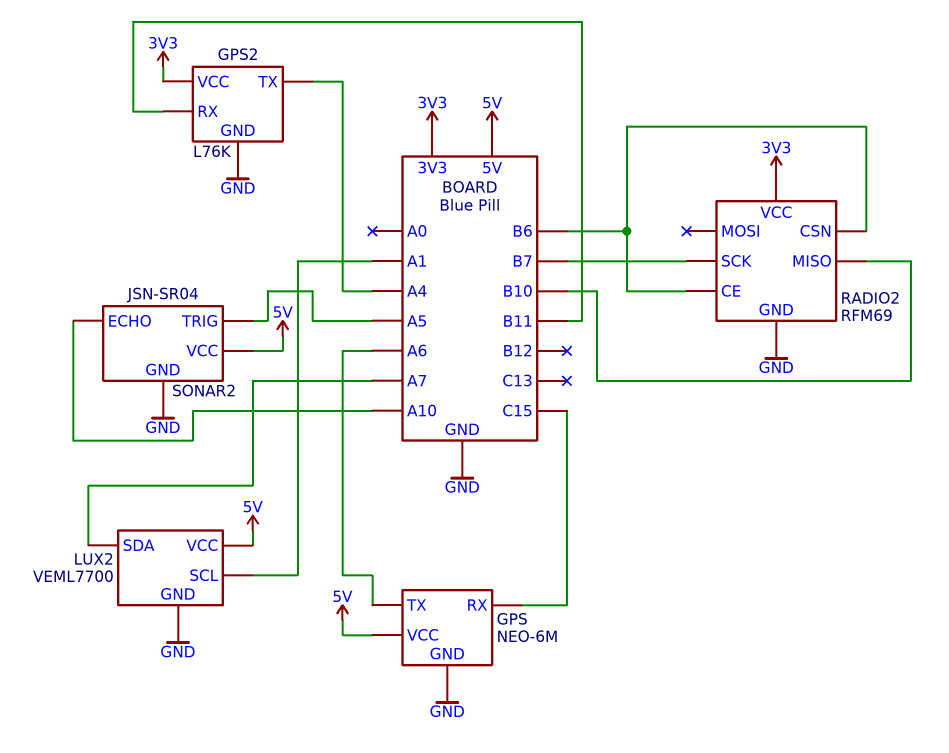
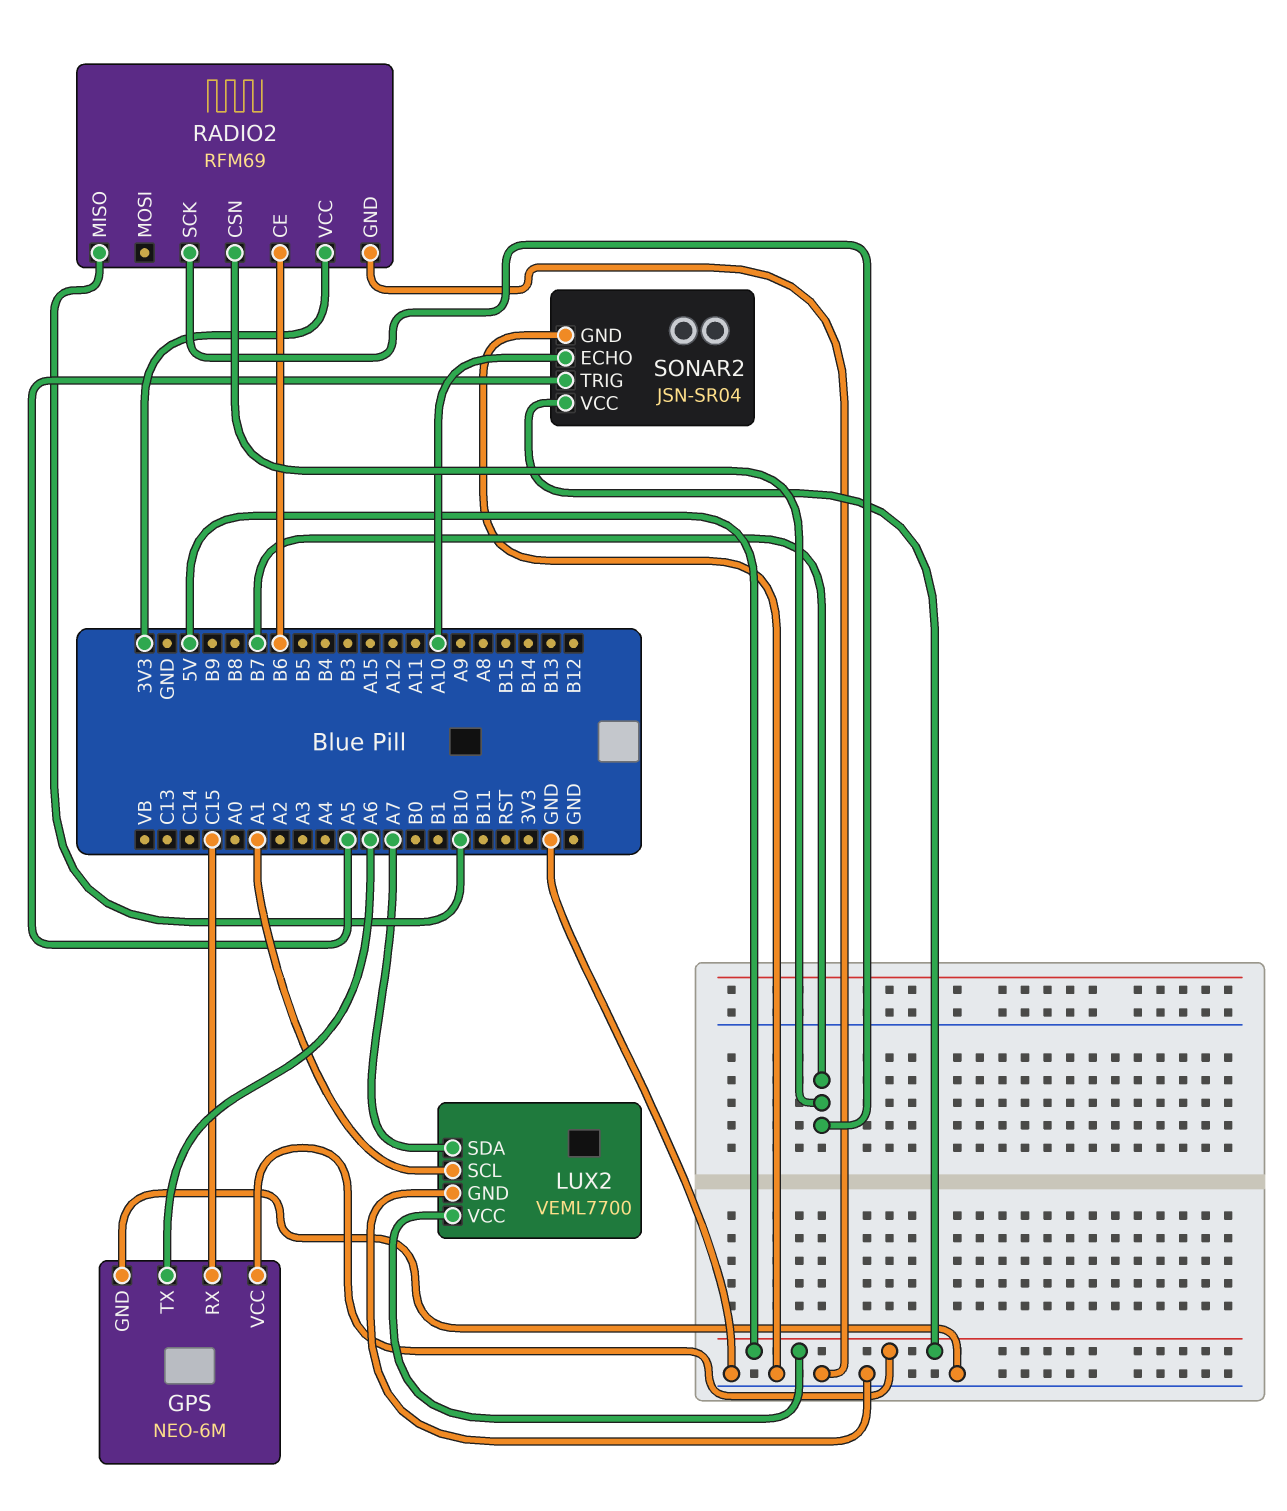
GPS2: L76K -> none
GPS2 pin GND: GND -> none
GPS2 pin RX: B11 -> none
GPS2 pin TX: A4 -> none
GPS2 pin VCC: 3V3 -> none
RADIO2 pin CSN: B6 -> B7

